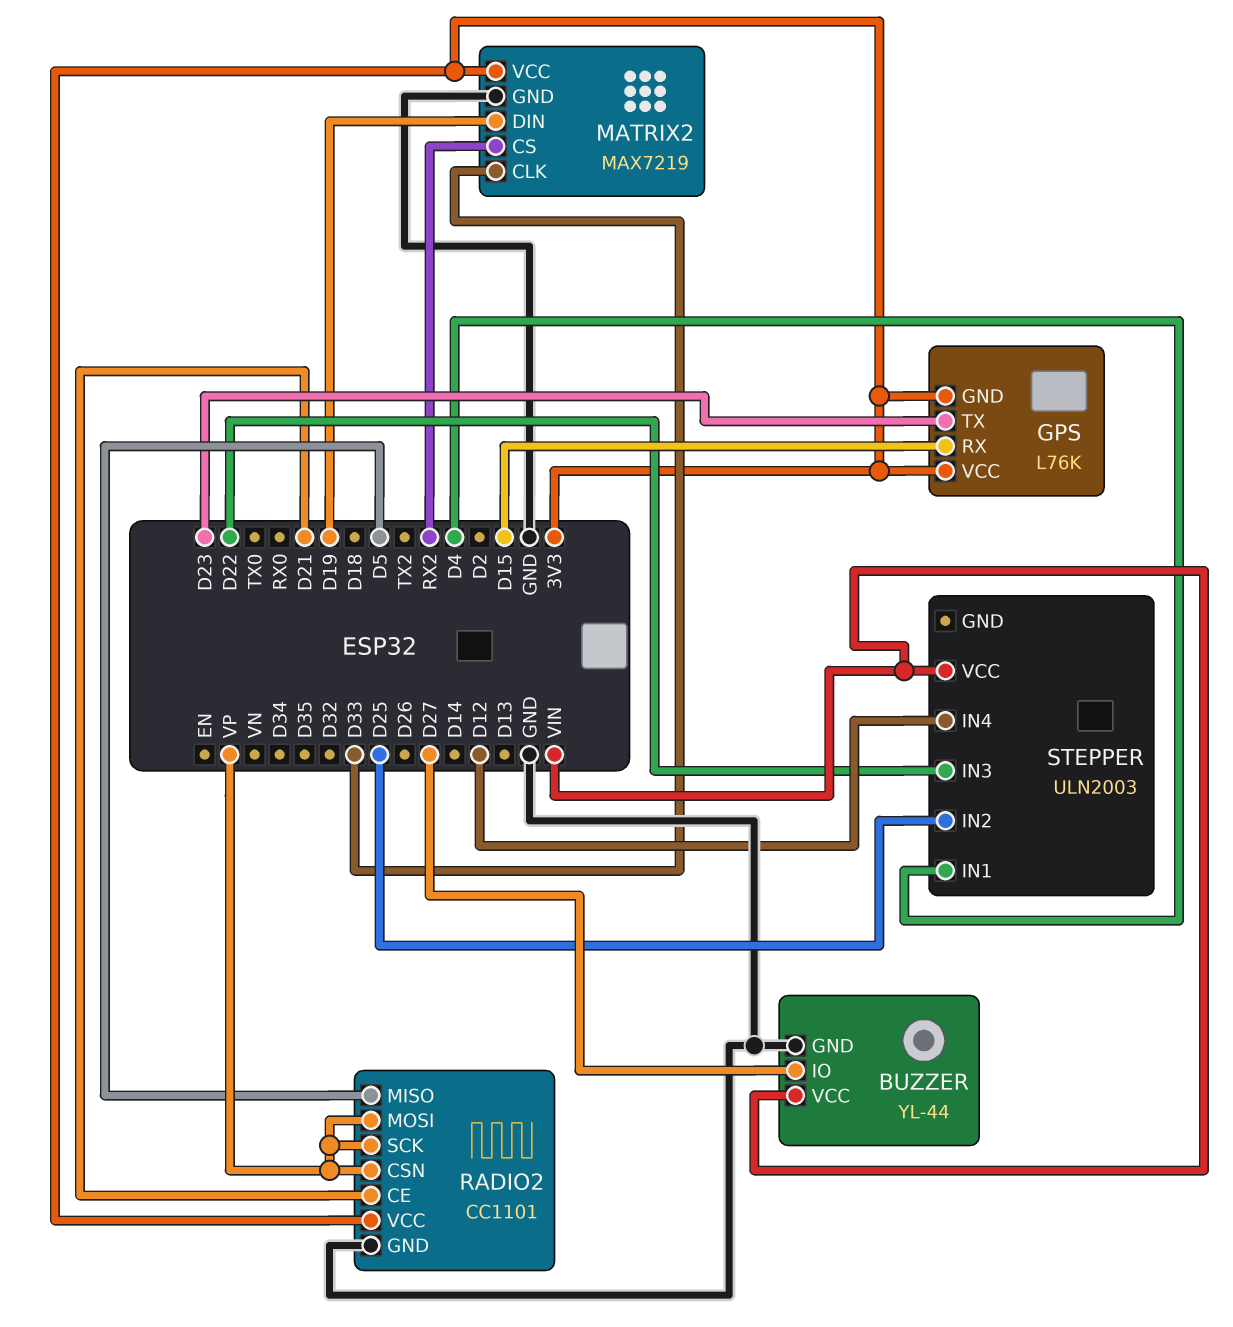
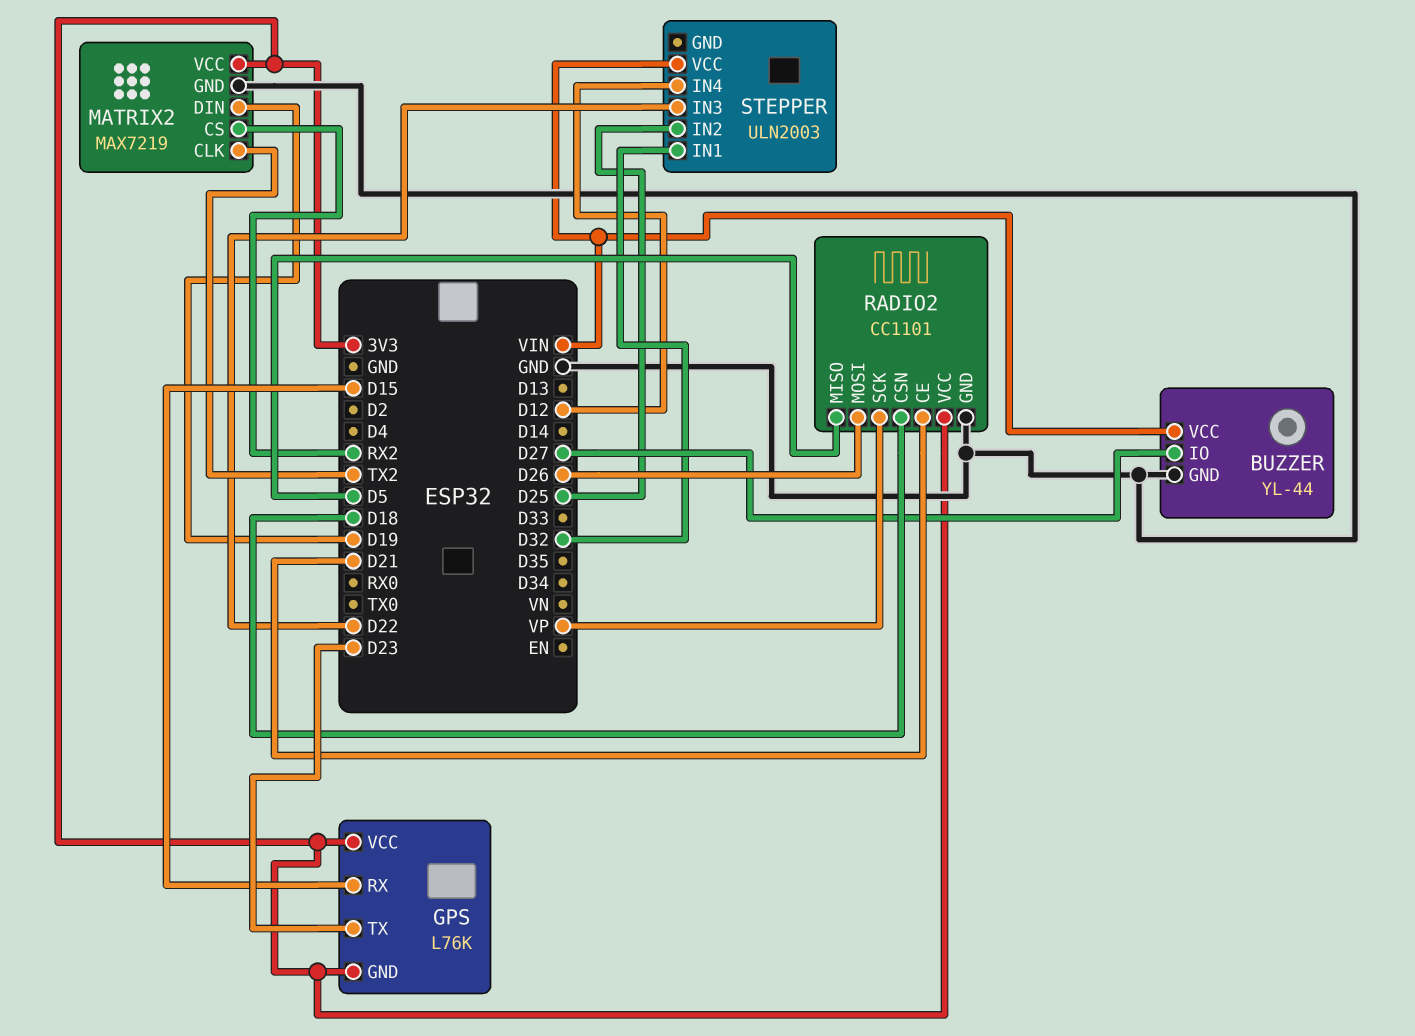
MATRIX2 pin CLK: D33 -> TX2
RADIO2 pin CSN: VP -> D18
RADIO2 pin MOSI: VP -> D26
STEPPER pin IN1: D4 -> D32

